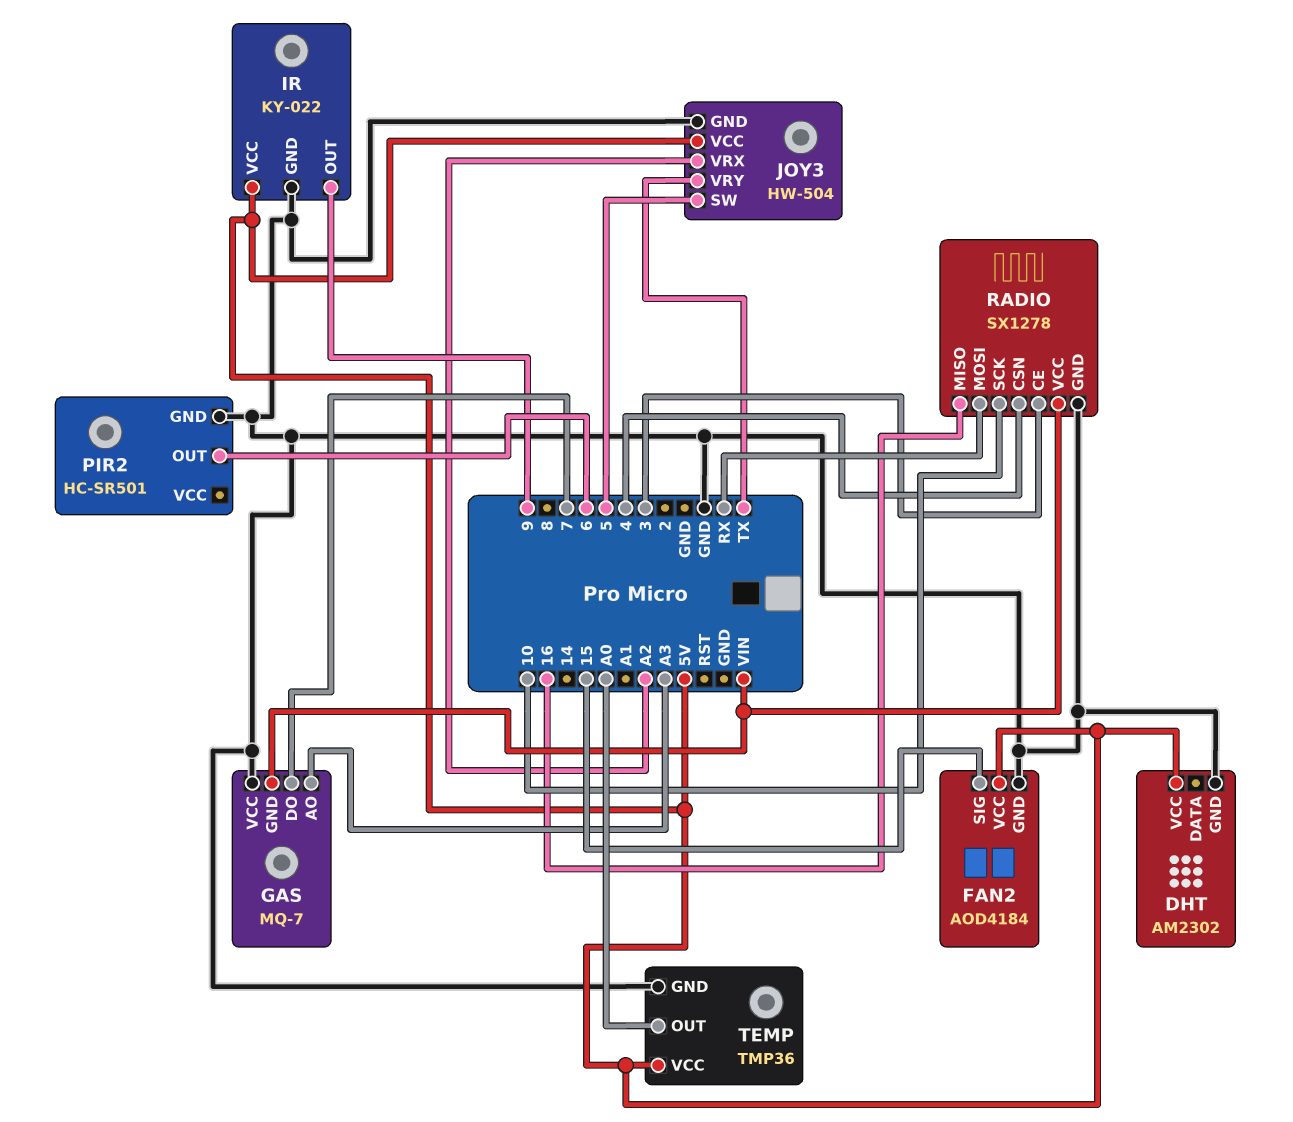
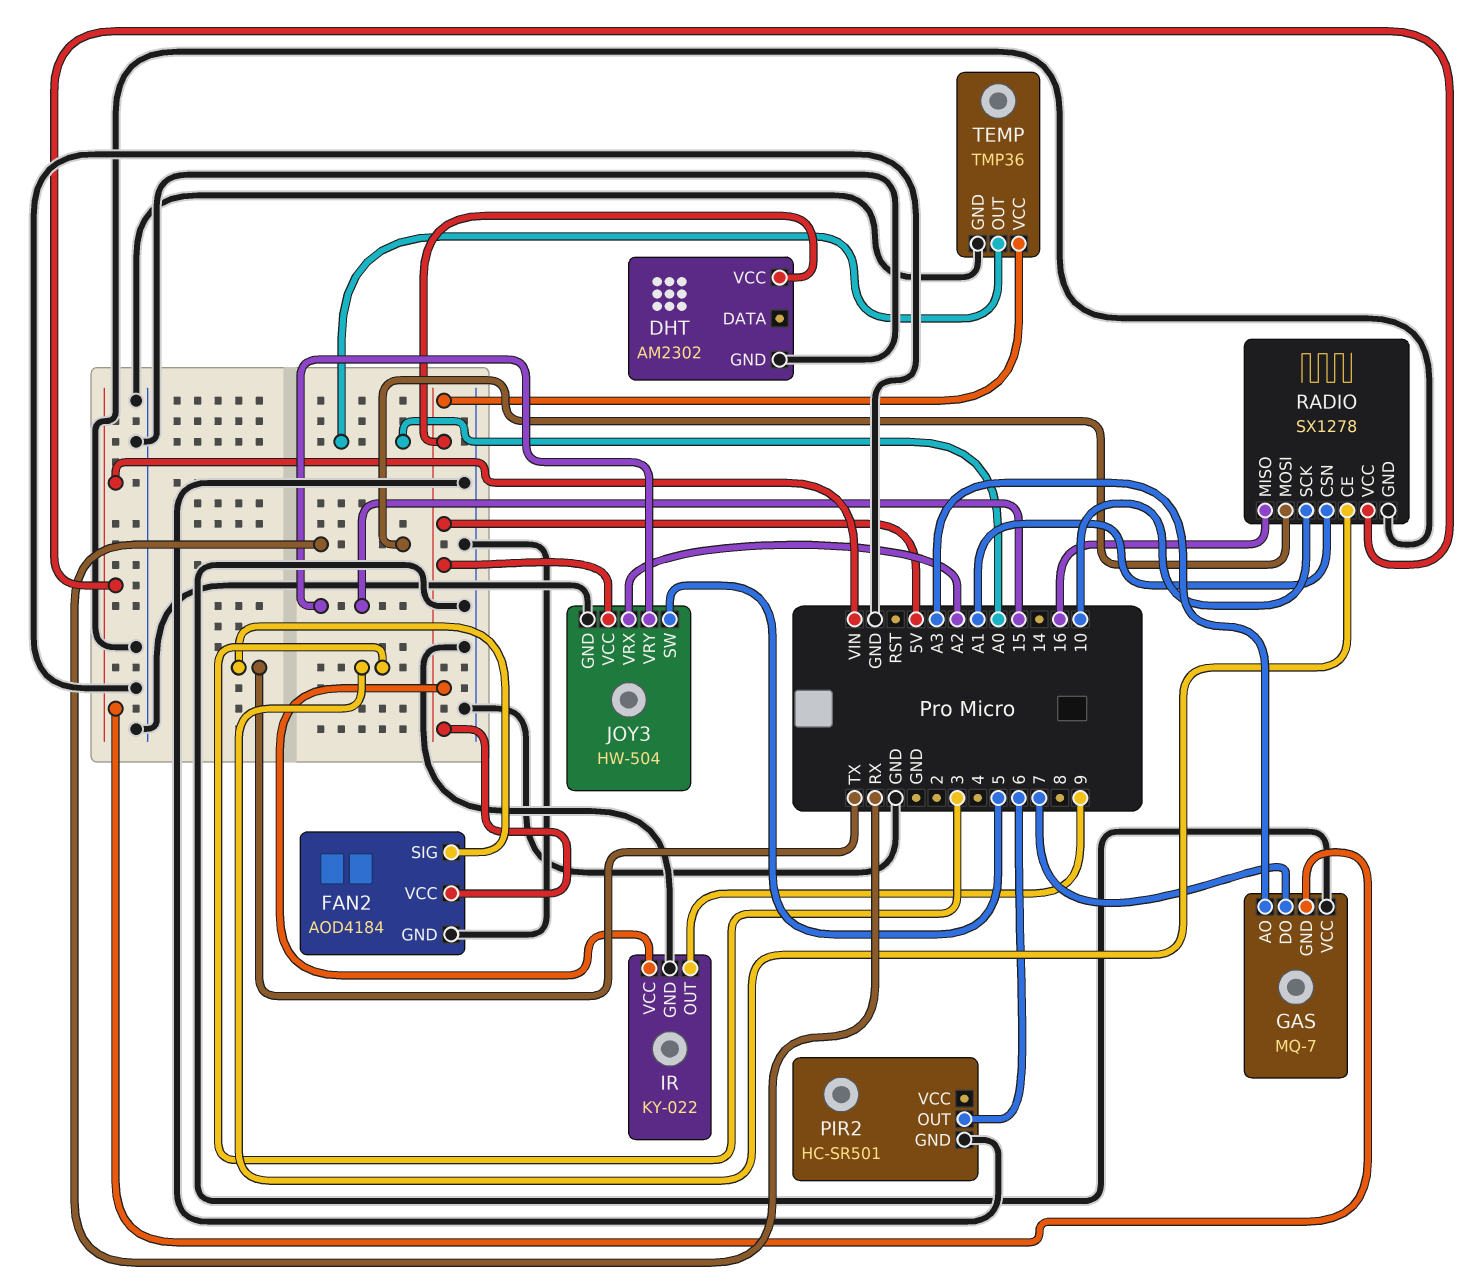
FAN2 pin SIG: 15 -> TX
JOY3 pin VRY: TX -> 15
RADIO pin CSN: 4 -> A1

